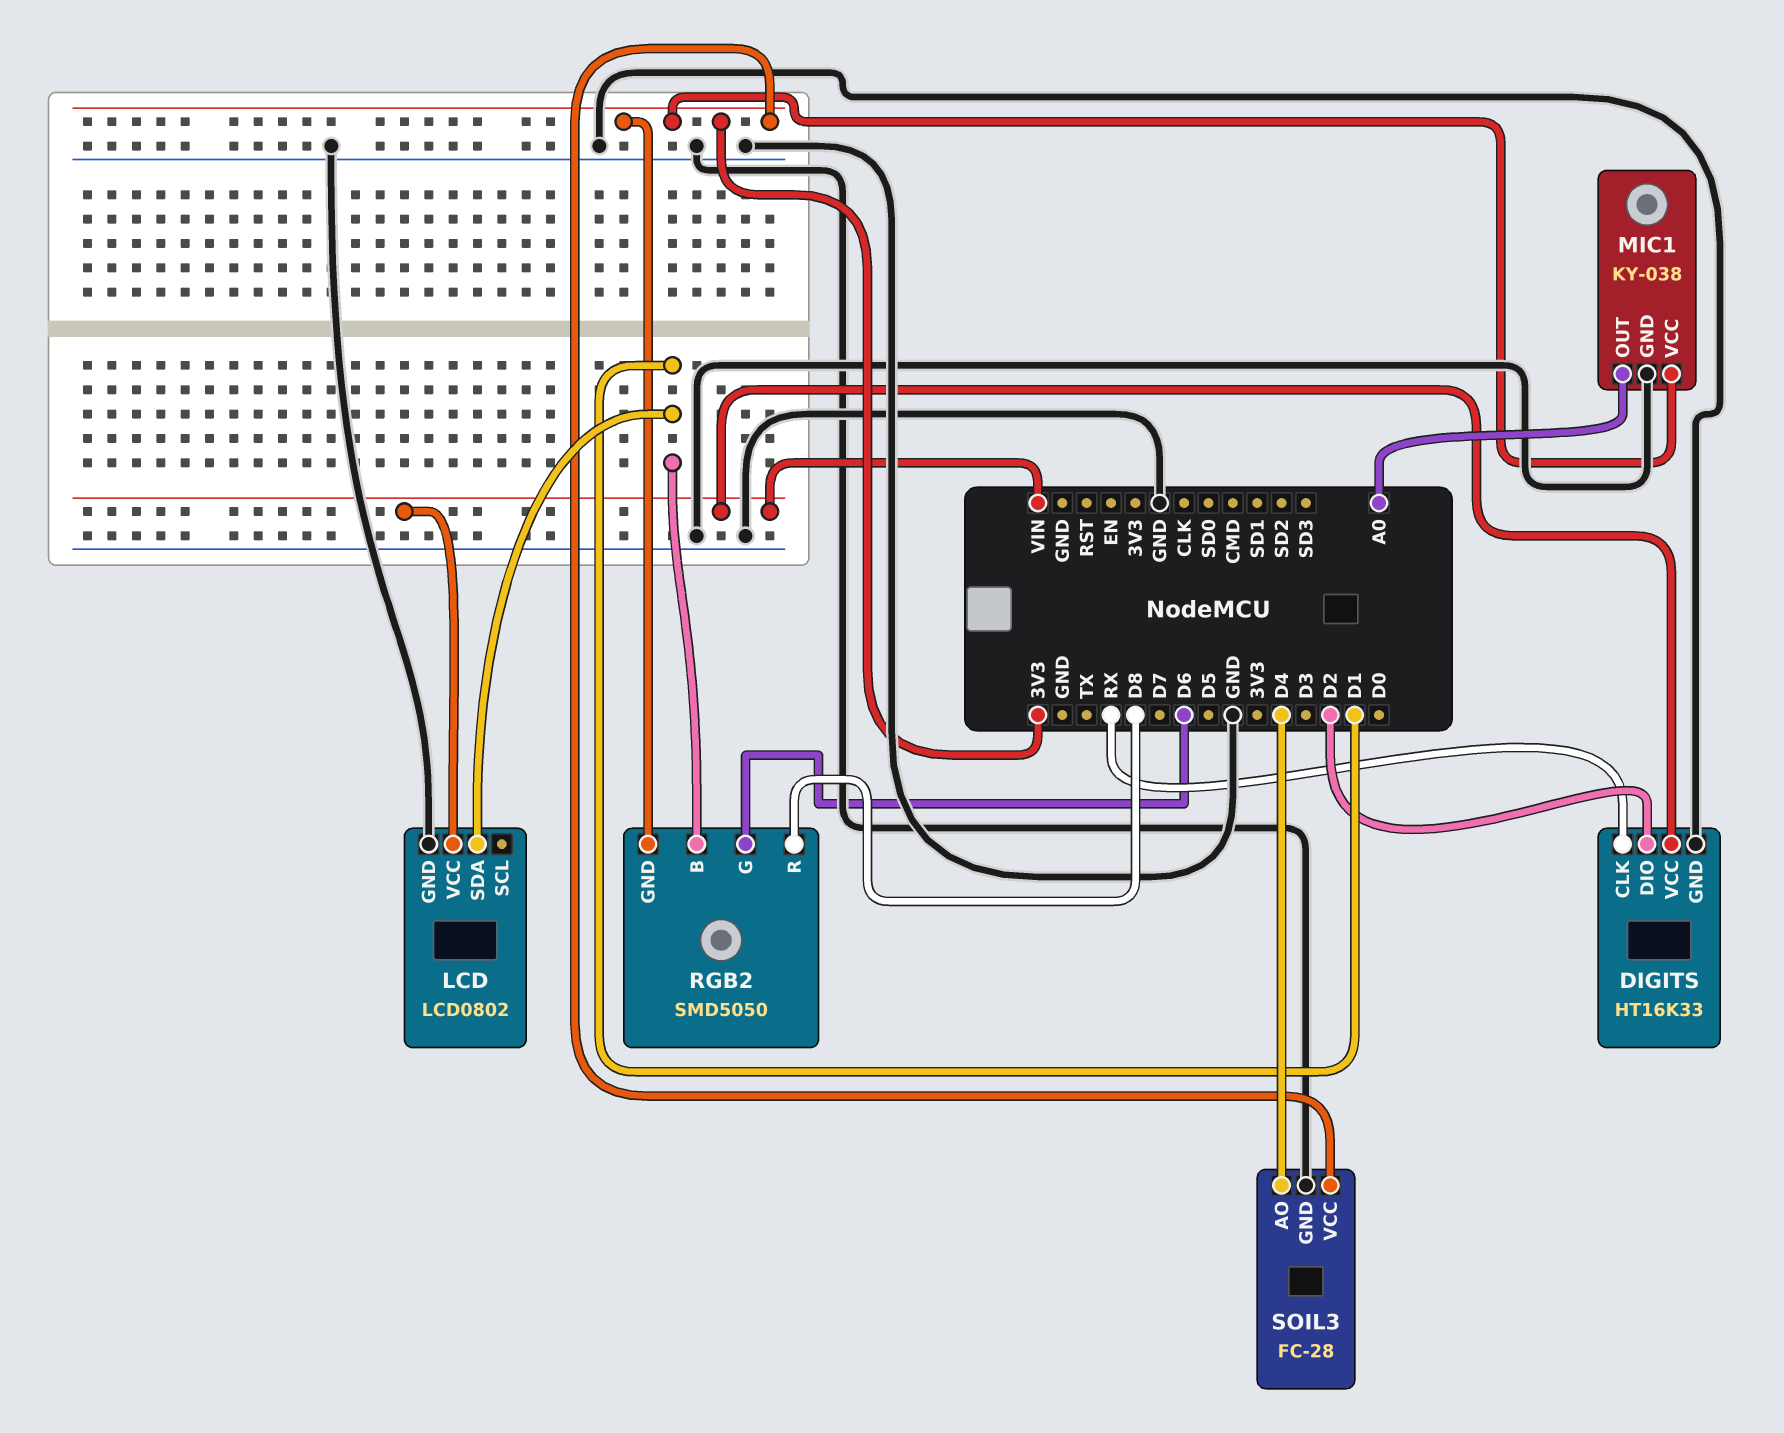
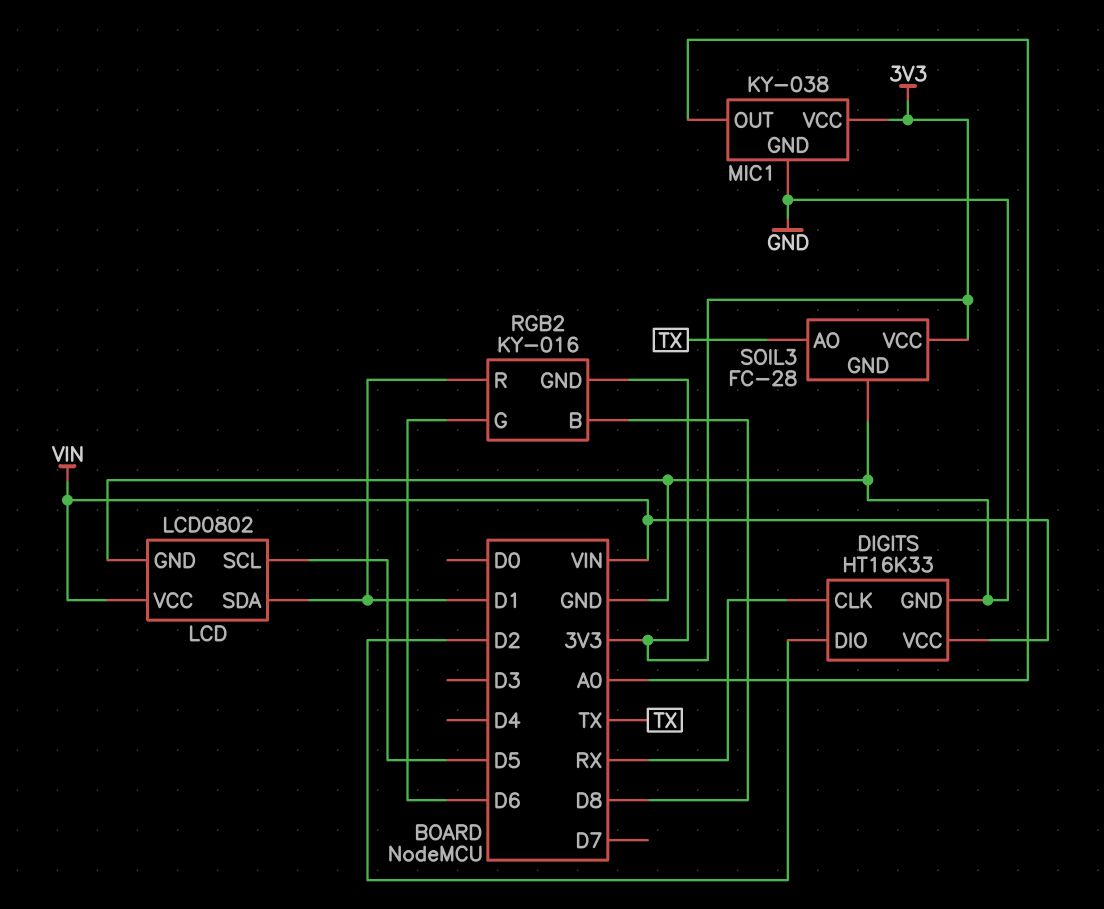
LCD pin SCL: none -> D5
RGB2: SMD5050 -> KY-016
RGB2 pin B: D1 -> D8
RGB2 pin R: D8 -> D1
SOIL3 pin AO: D4 -> TX

